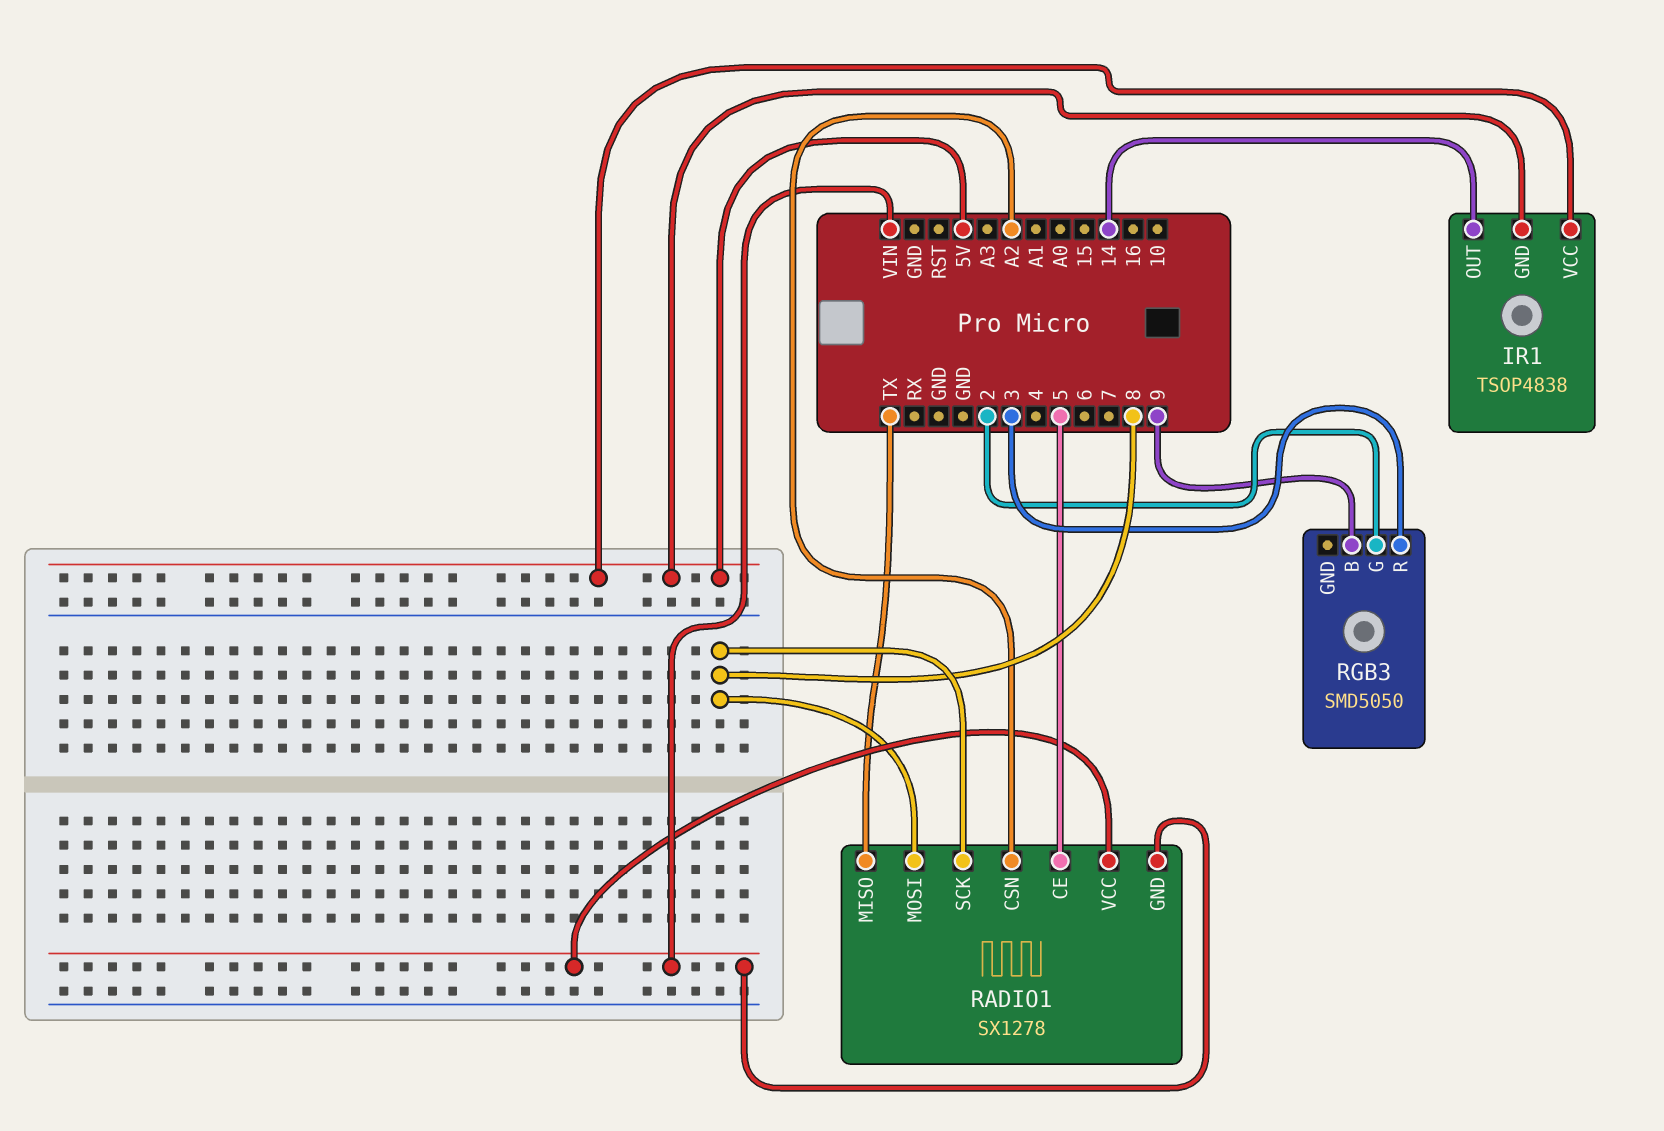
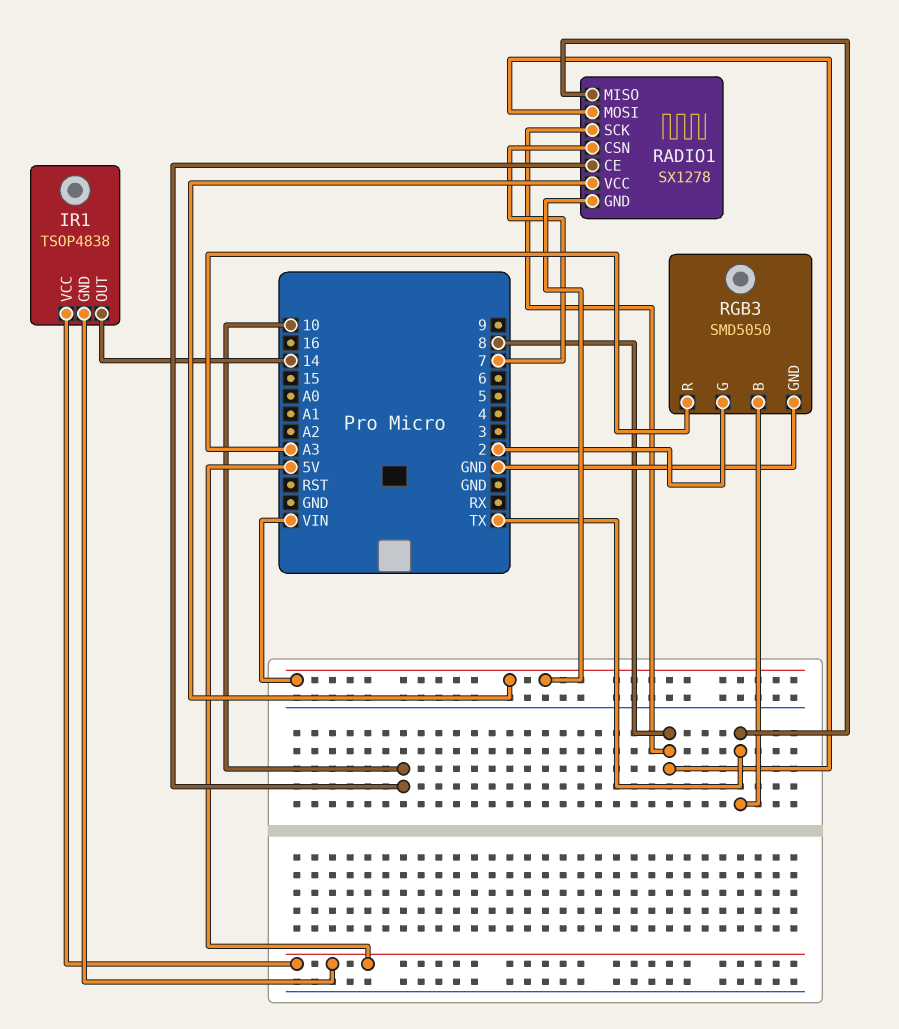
RADIO1 pin CE: 5 -> 10
RADIO1 pin CSN: A2 -> 7
RGB3 pin B: 9 -> TX
RGB3 pin GND: none -> GND
RGB3 pin R: 3 -> A3

